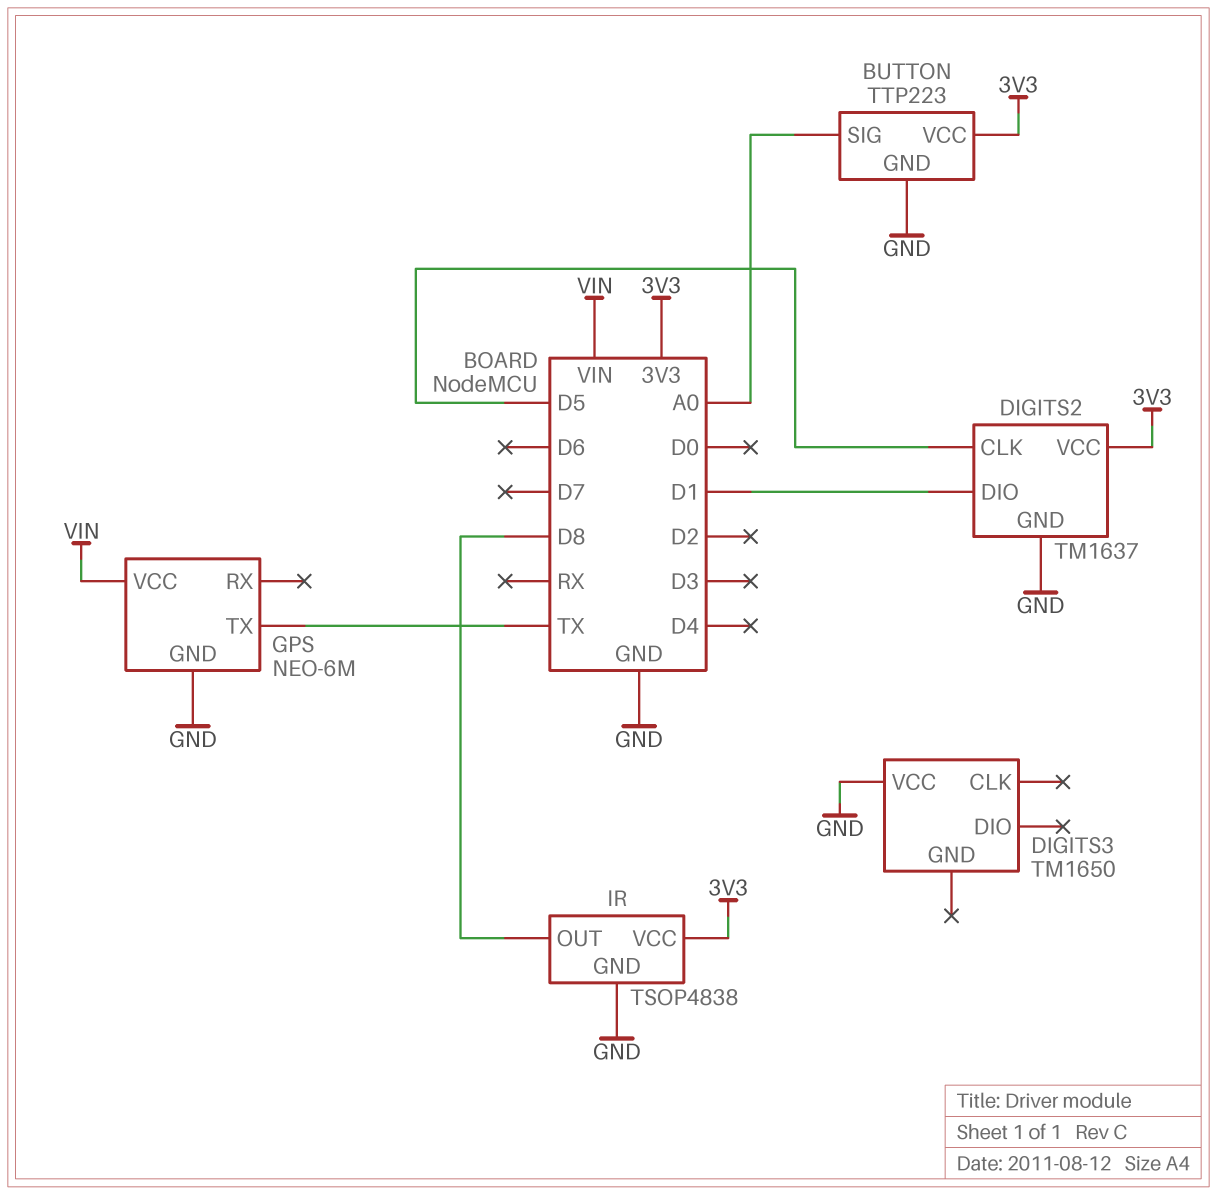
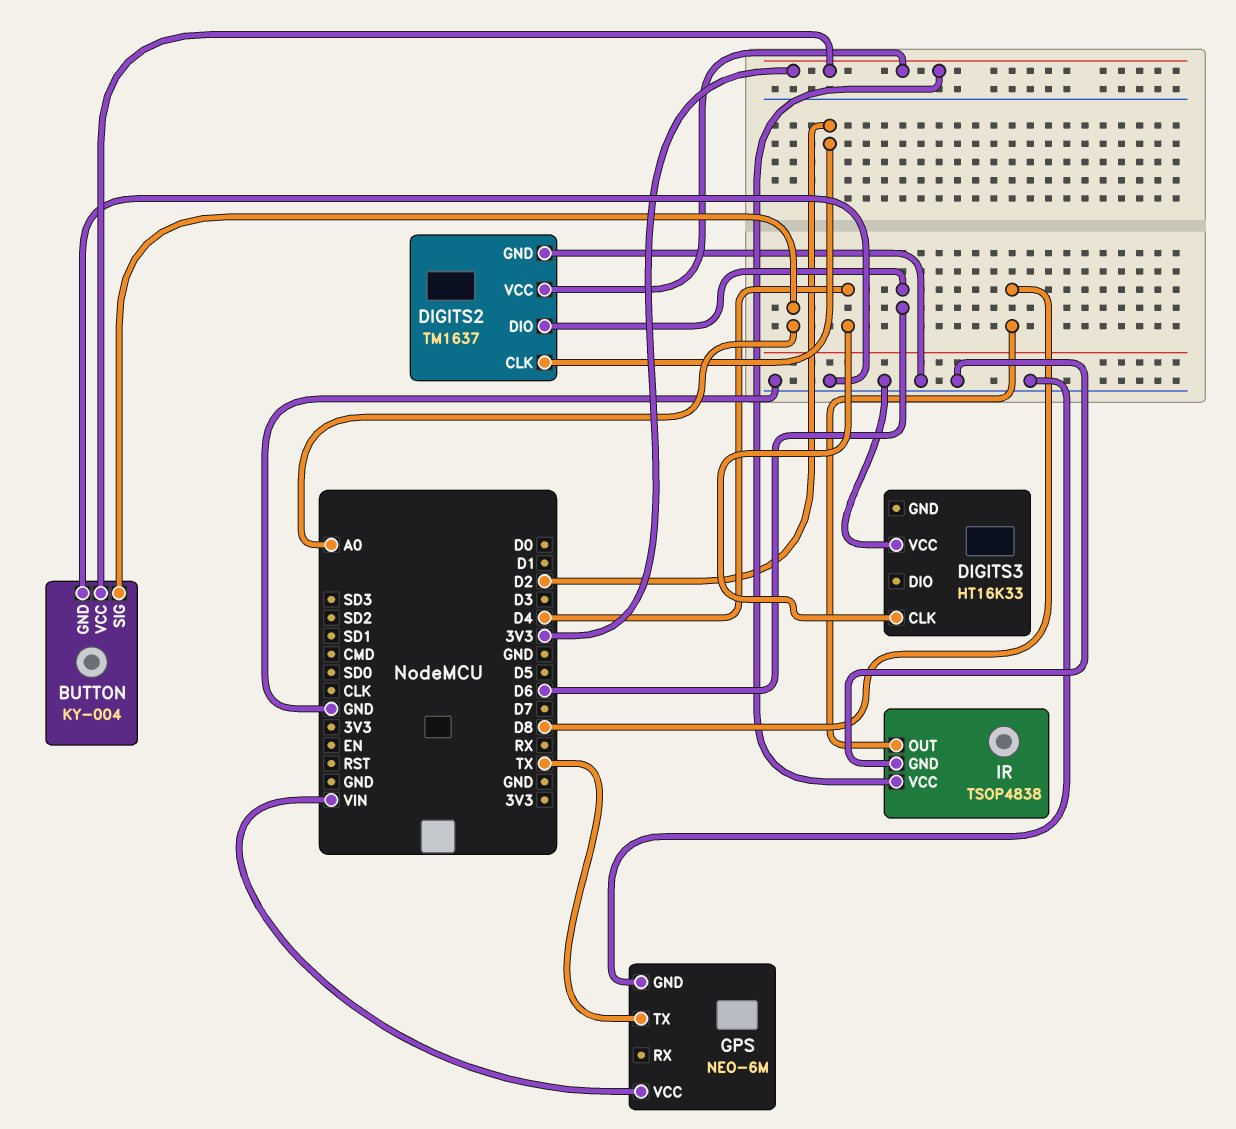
BUTTON: TTP223 -> KY-004
DIGITS2 pin CLK: D5 -> D2
DIGITS2 pin DIO: D1 -> D6
DIGITS3: TM1650 -> HT16K33
DIGITS3 pin CLK: none -> D4

